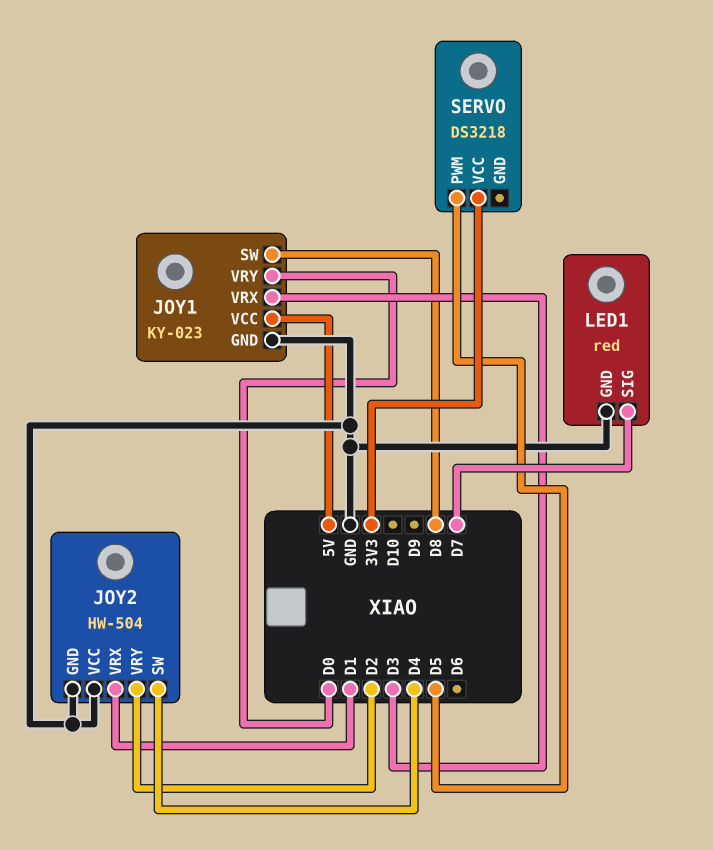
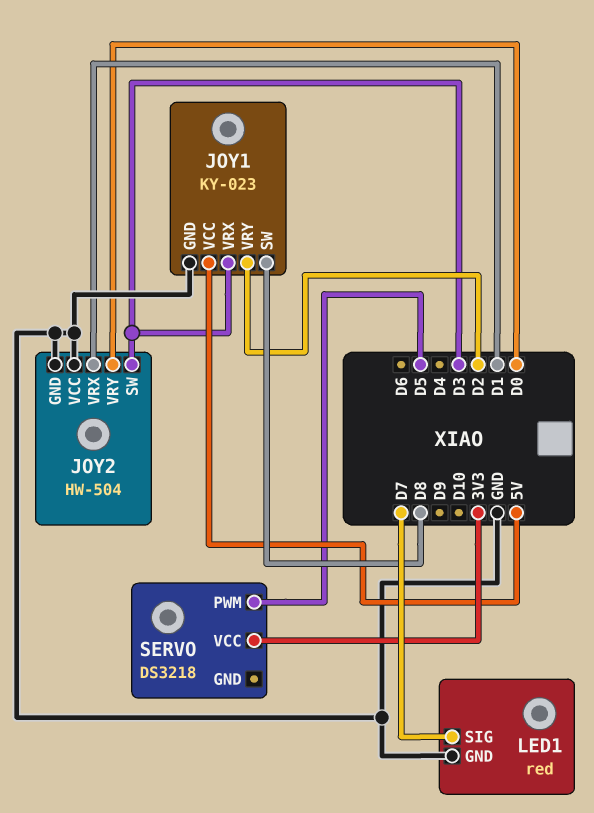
JOY1 pin VRY: D0 -> D2
JOY2 pin SW: D4 -> D3
JOY2 pin VRY: D2 -> D0

